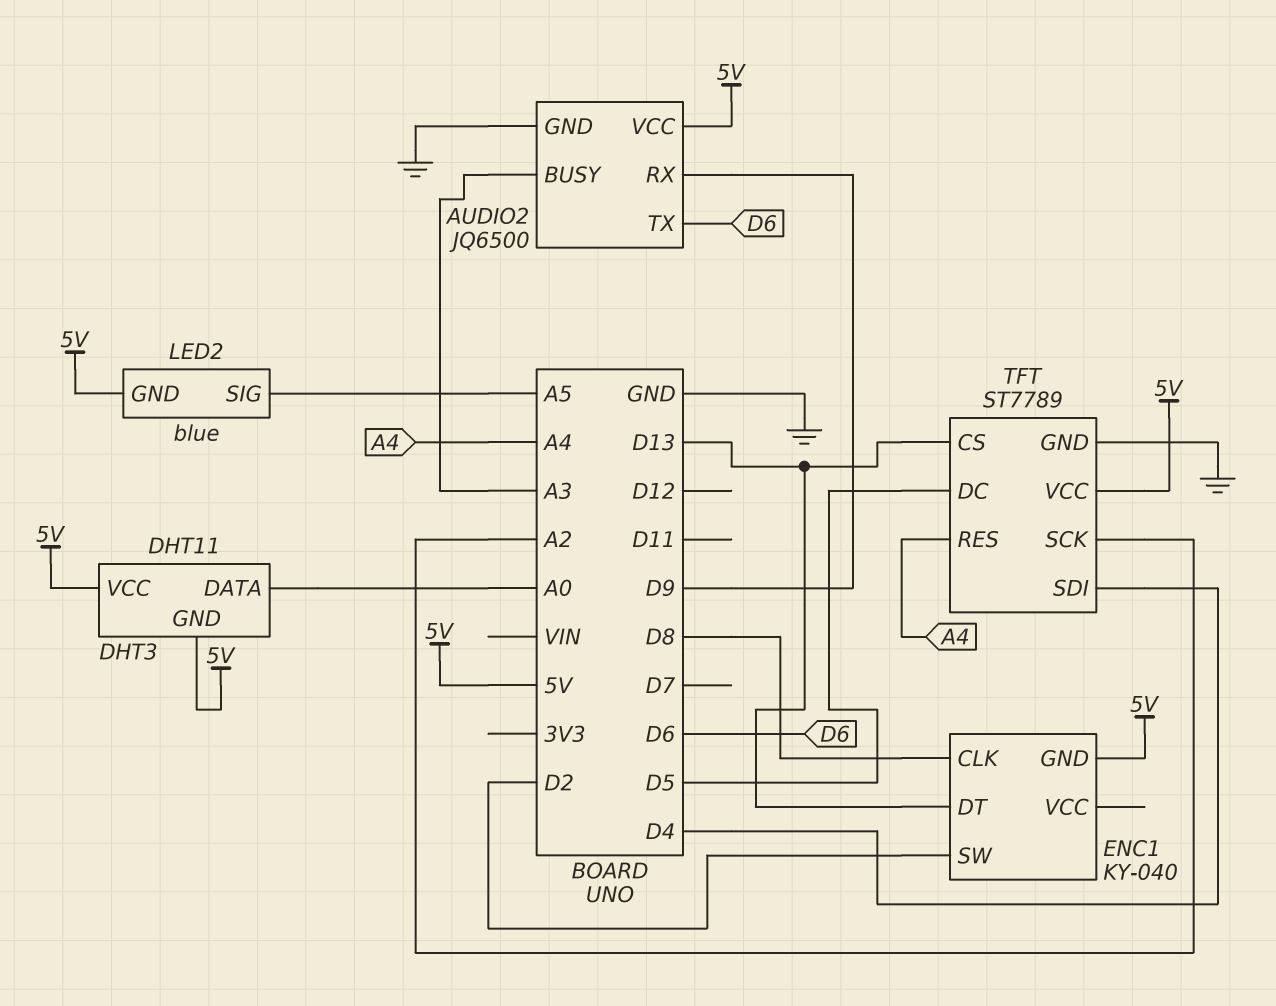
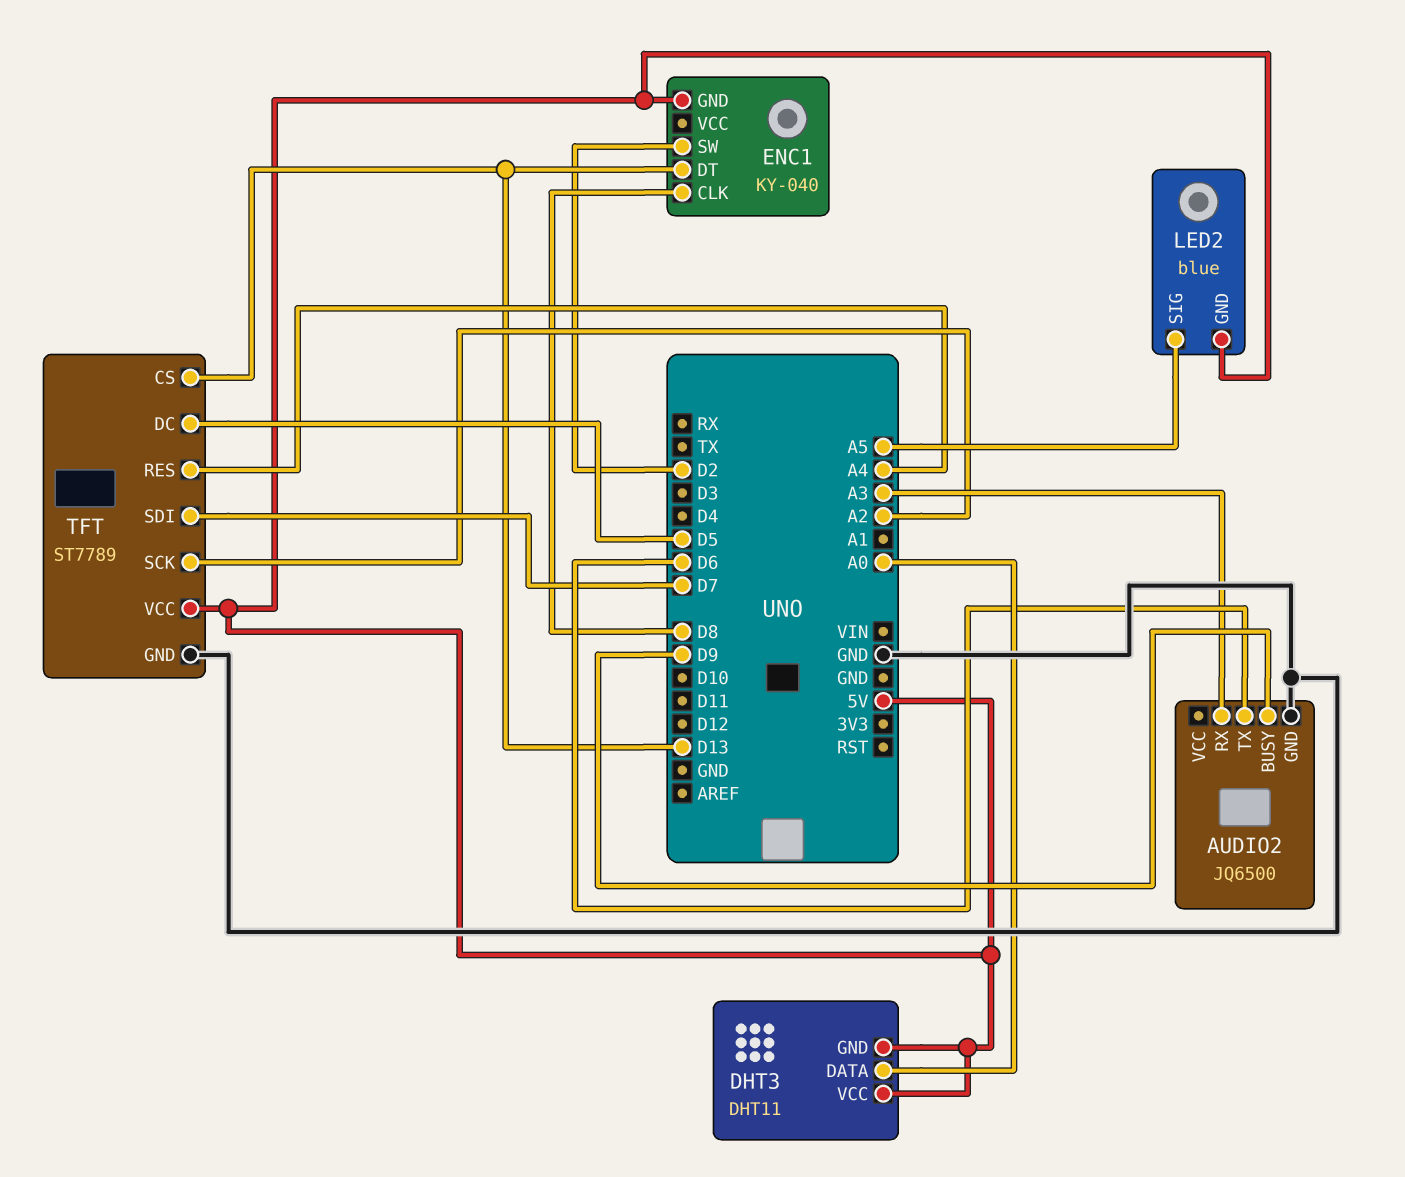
AUDIO2 pin BUSY: A3 -> D9
AUDIO2 pin RX: D9 -> A3
AUDIO2 pin VCC: 5V -> none
TFT pin SDI: D4 -> D7

